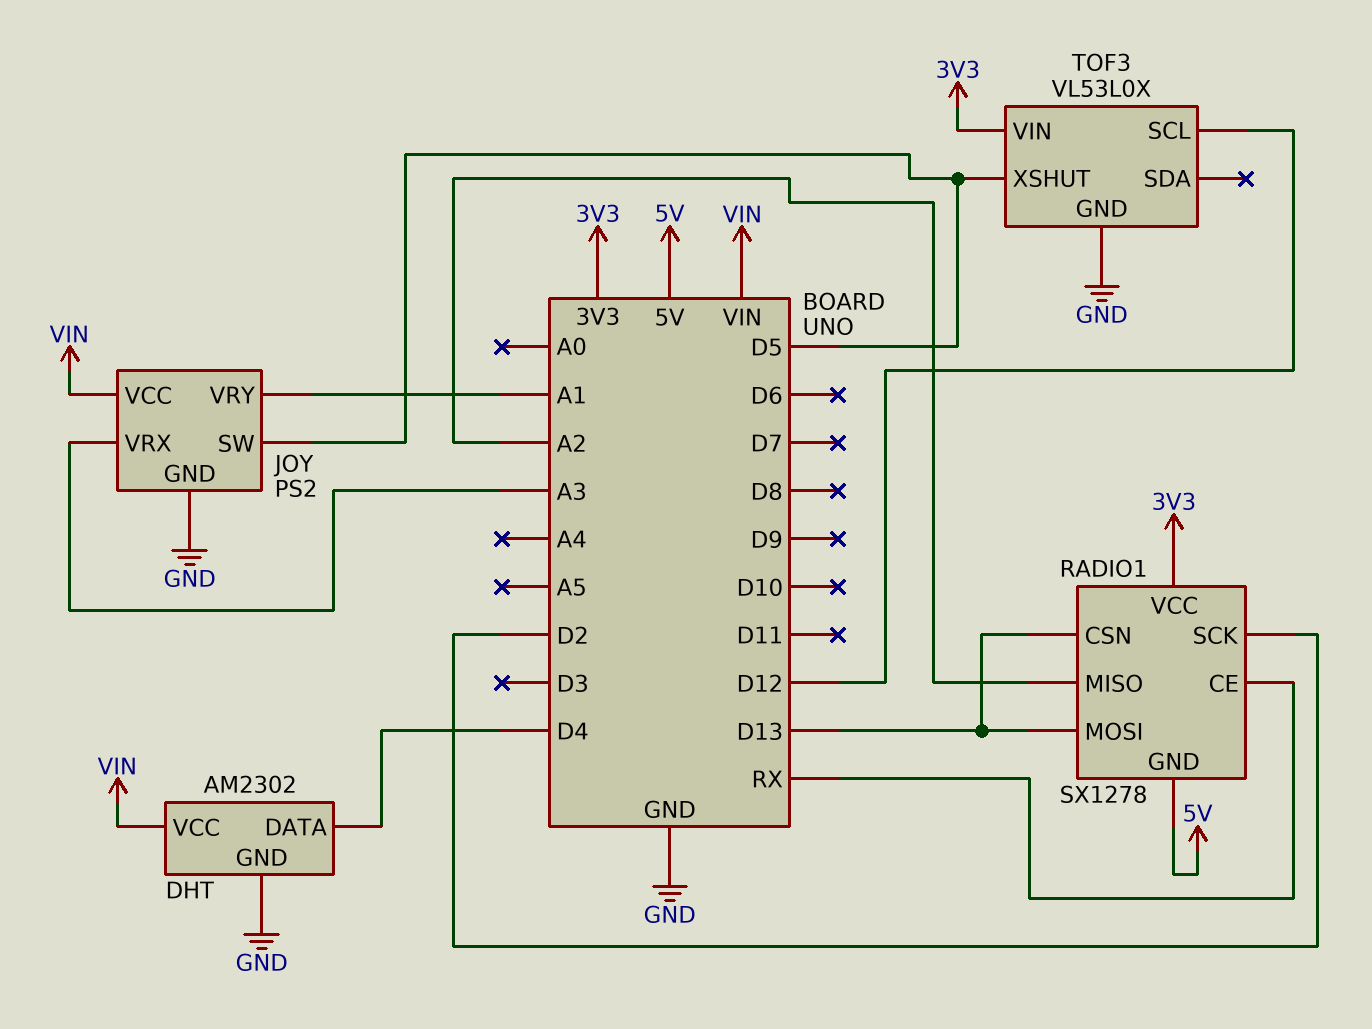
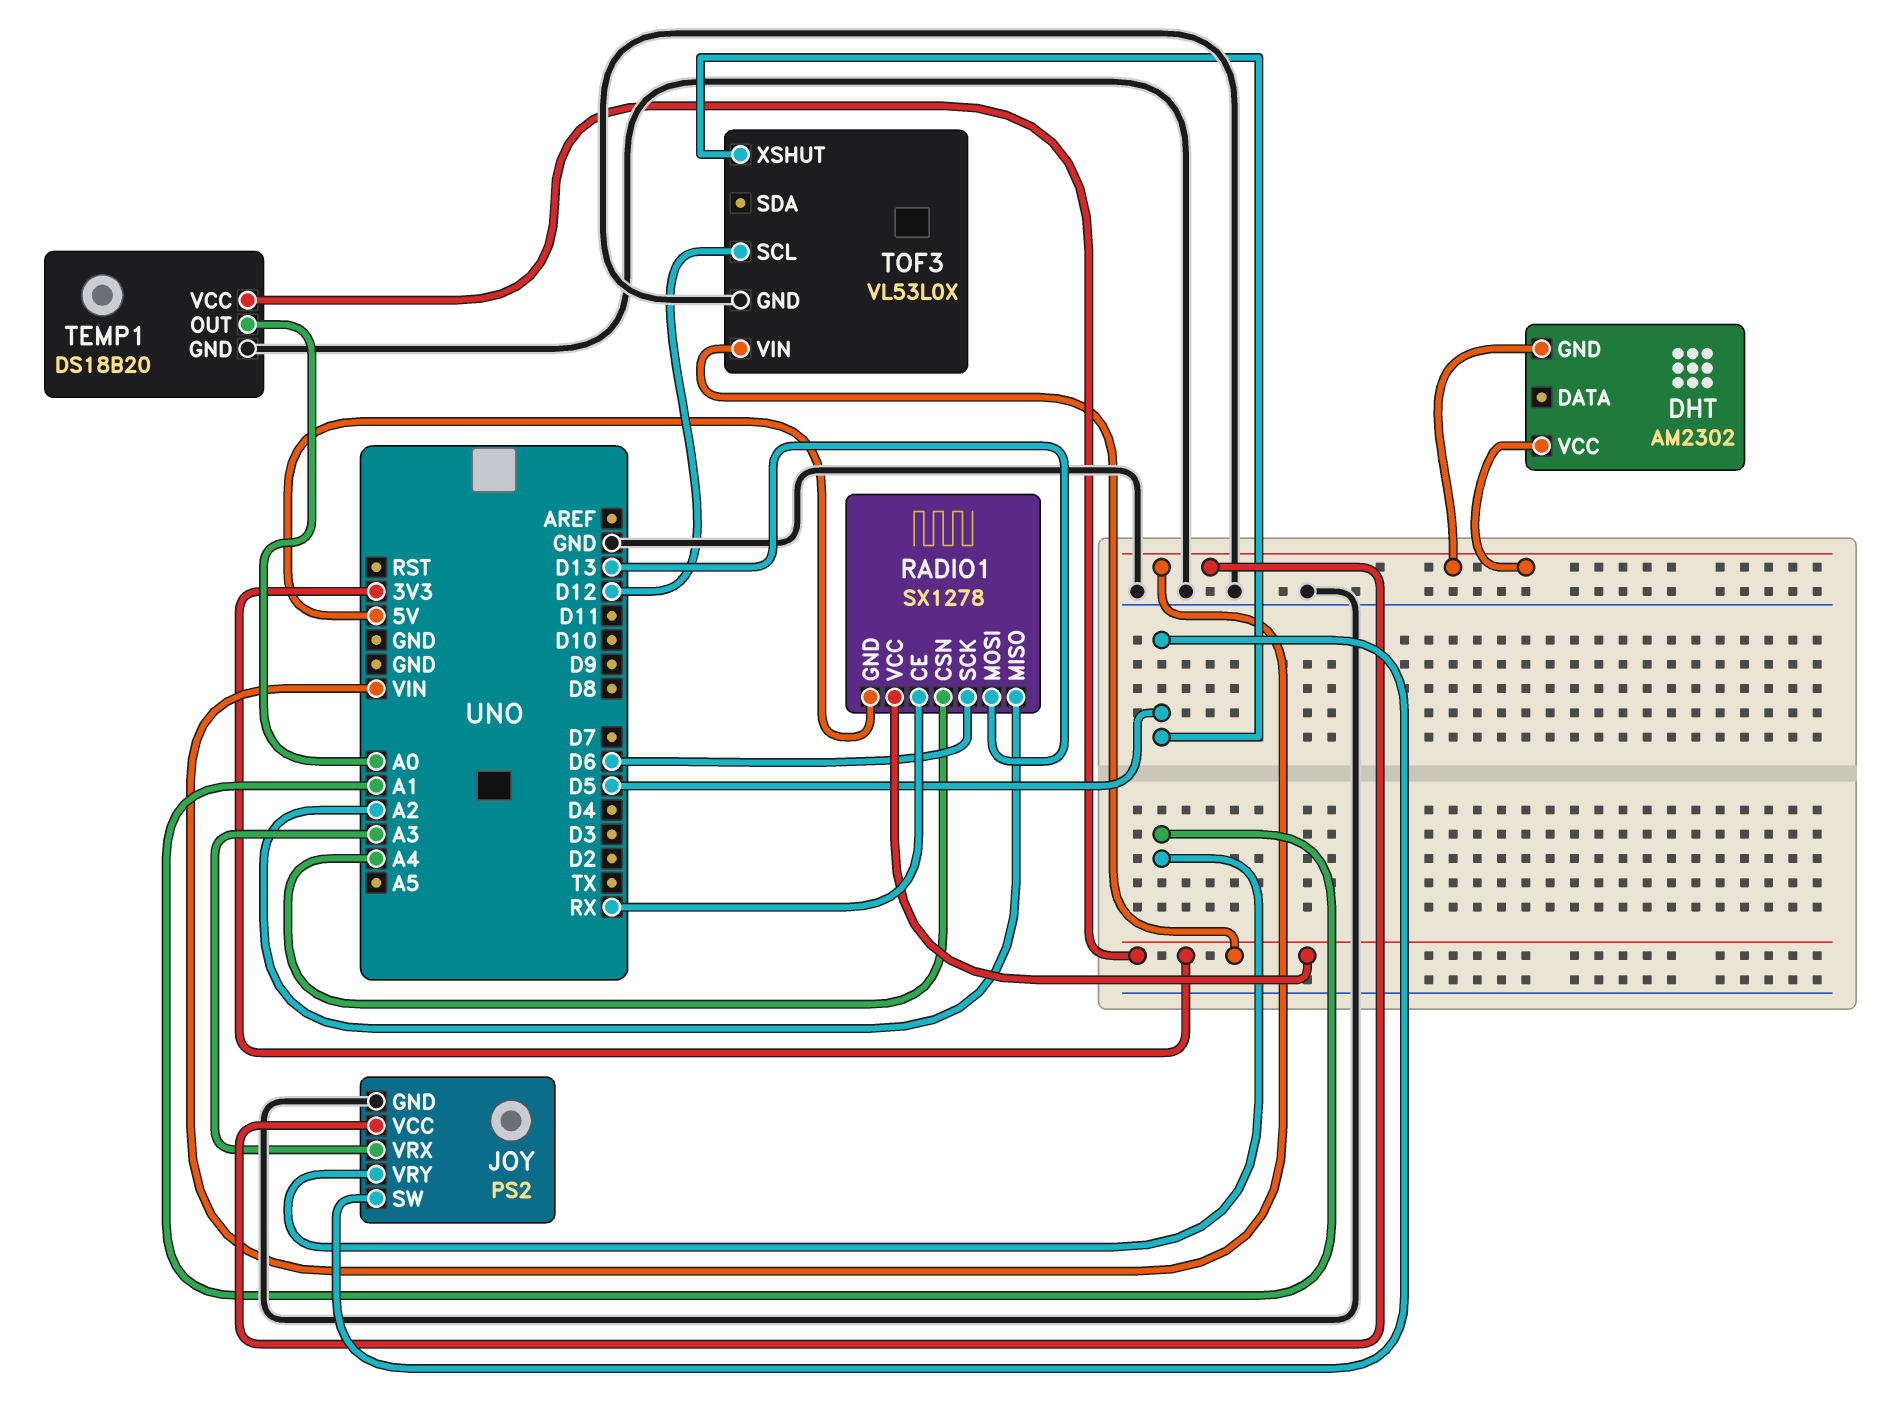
DHT pin DATA: D4 -> none
DHT pin GND: GND -> VIN
RADIO1 pin CSN: D13 -> A4
RADIO1 pin SCK: D2 -> D6
TEMP1: none -> DS18B20
TEMP1 pin GND: none -> GND
TEMP1 pin OUT: none -> A0
TEMP1 pin VCC: none -> 3V3

